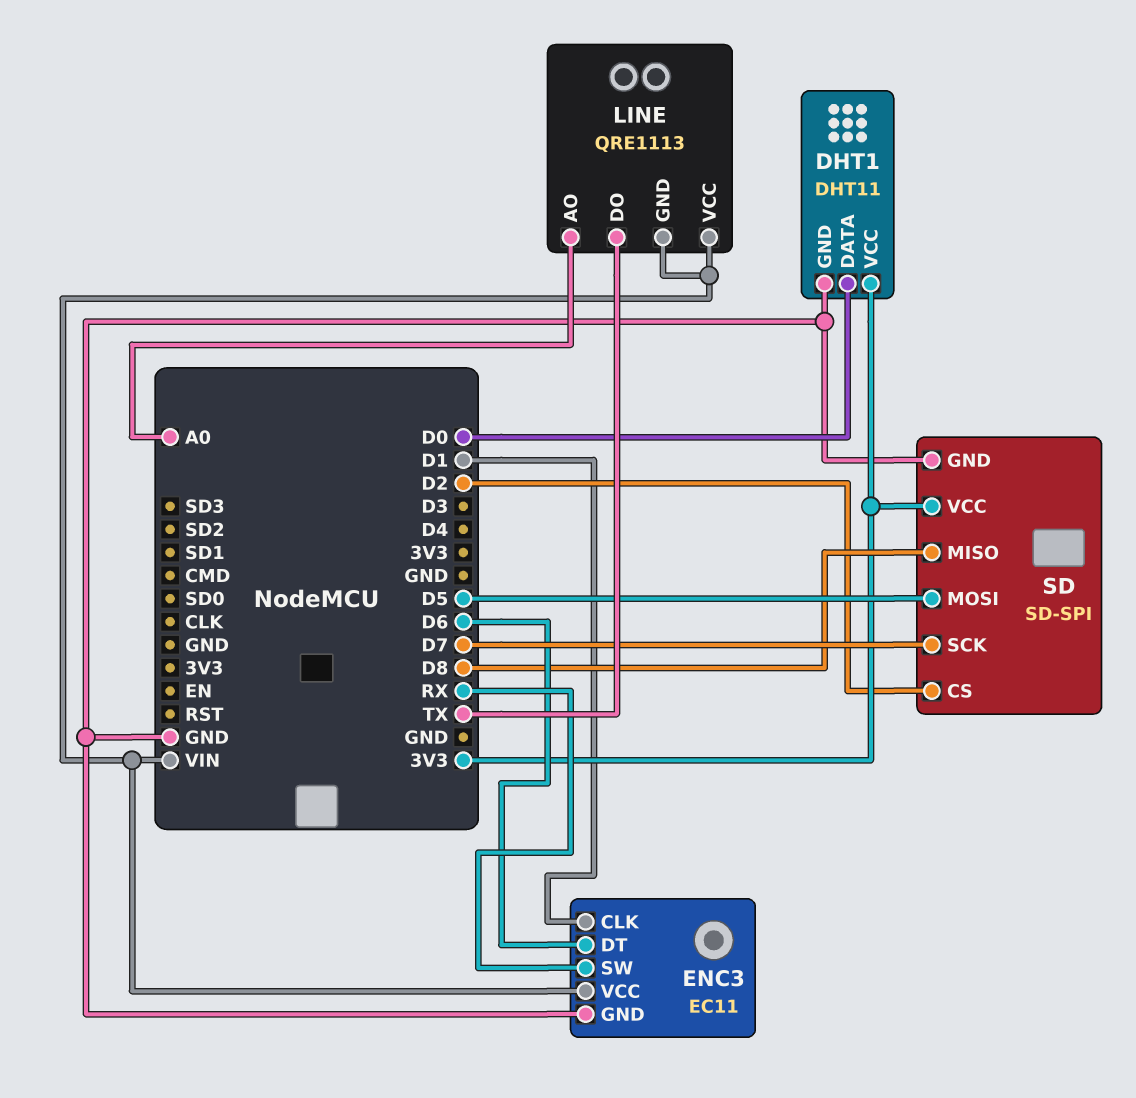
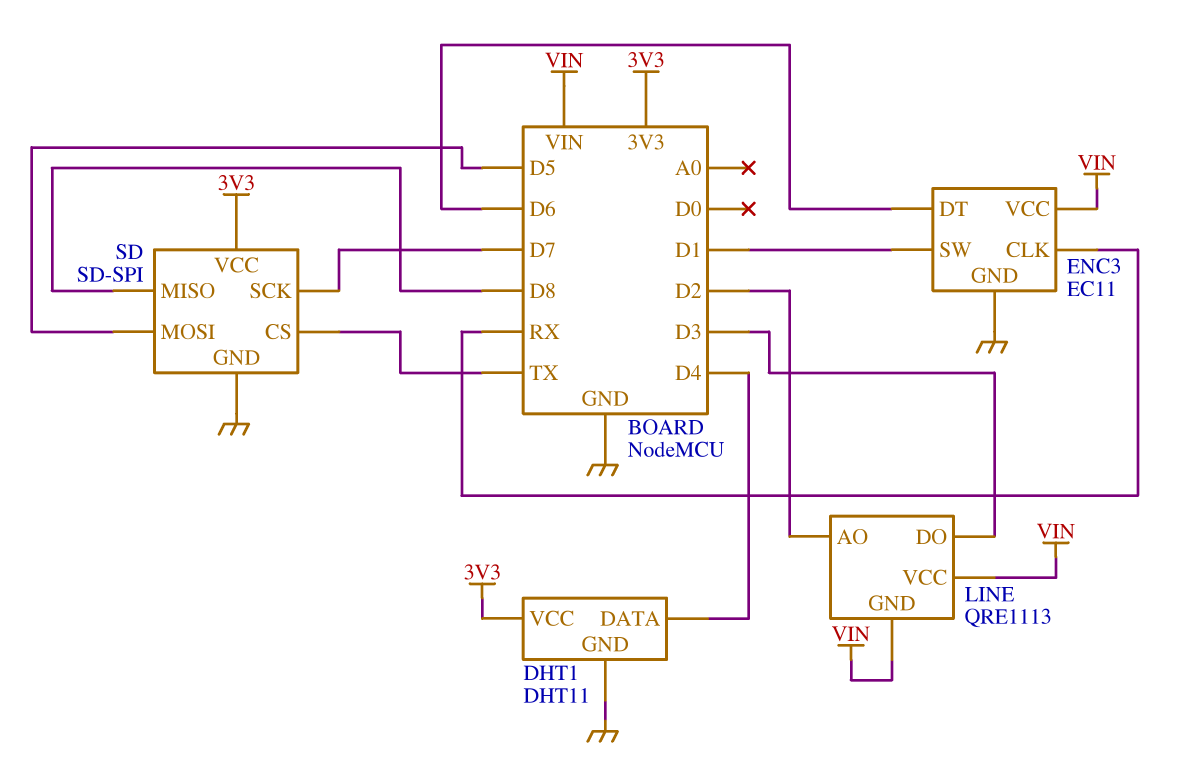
DHT1 pin DATA: D0 -> D4
ENC3 pin CLK: D1 -> RX
ENC3 pin SW: RX -> D1
LINE pin AO: A0 -> D2
LINE pin DO: TX -> D3
SD pin CS: D2 -> TX

